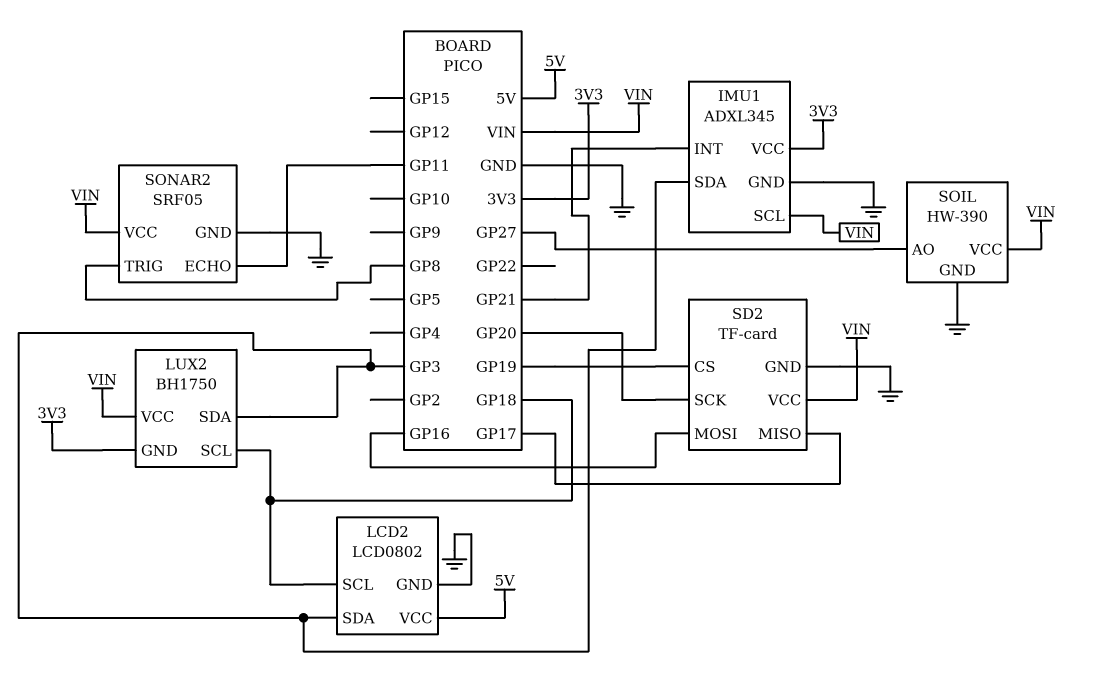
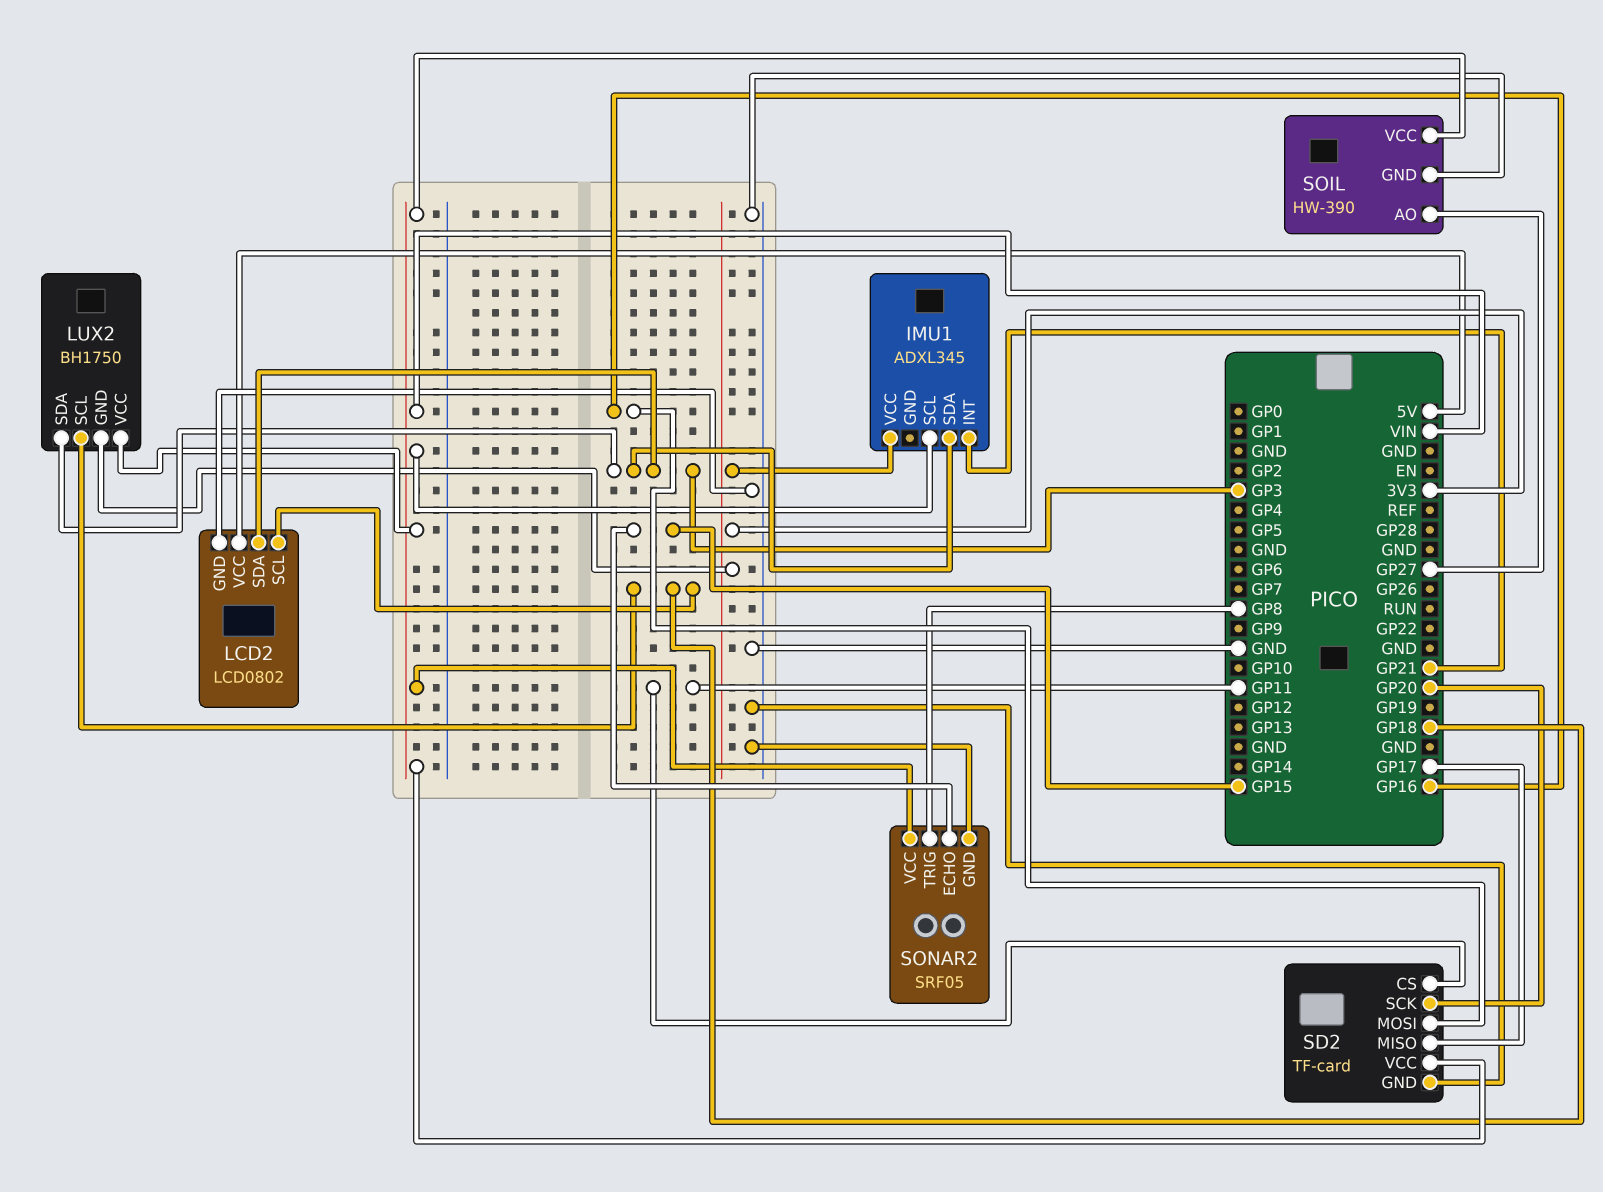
IMU1 pin GND: GND -> none
SD2 pin CS: GP19 -> GP11
SONAR2 pin ECHO: GP11 -> GP15

